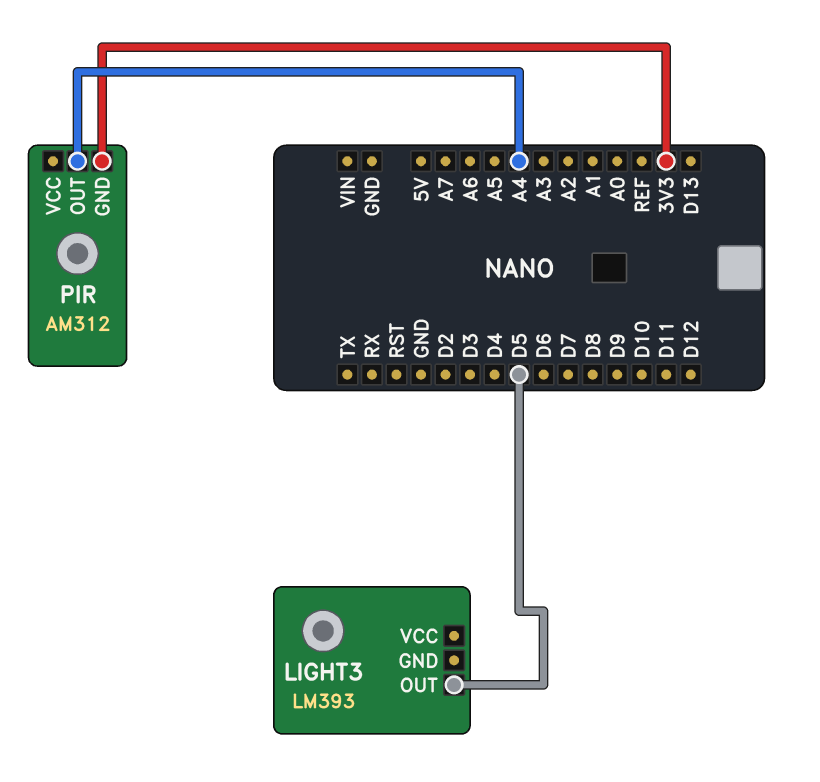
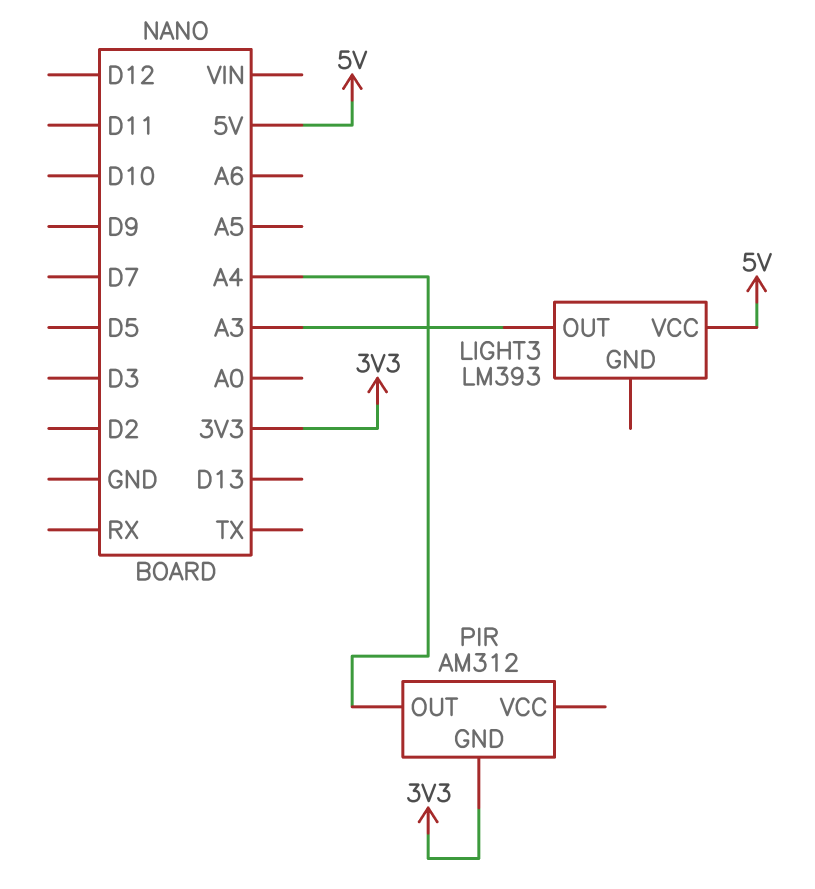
LIGHT3 pin OUT: D5 -> A3
LIGHT3 pin VCC: none -> 5V

